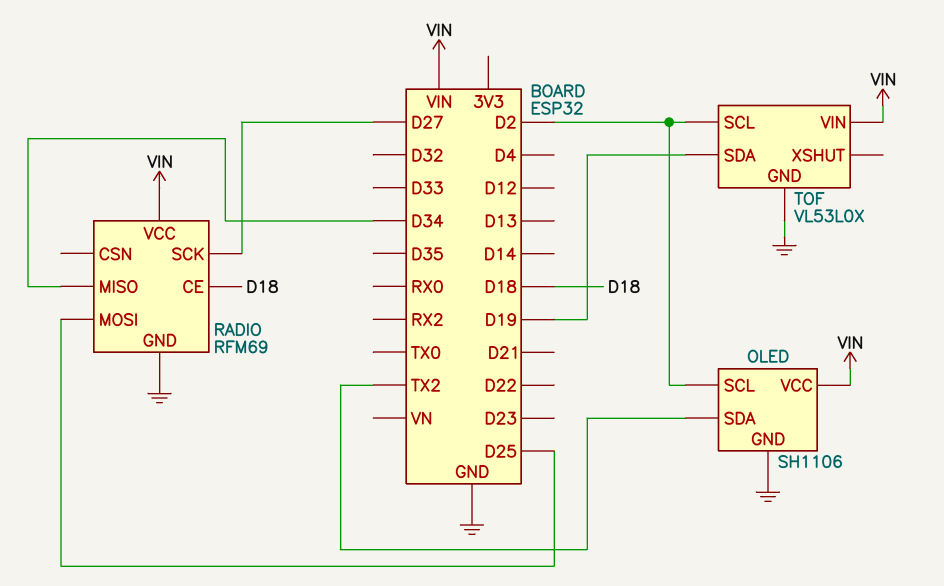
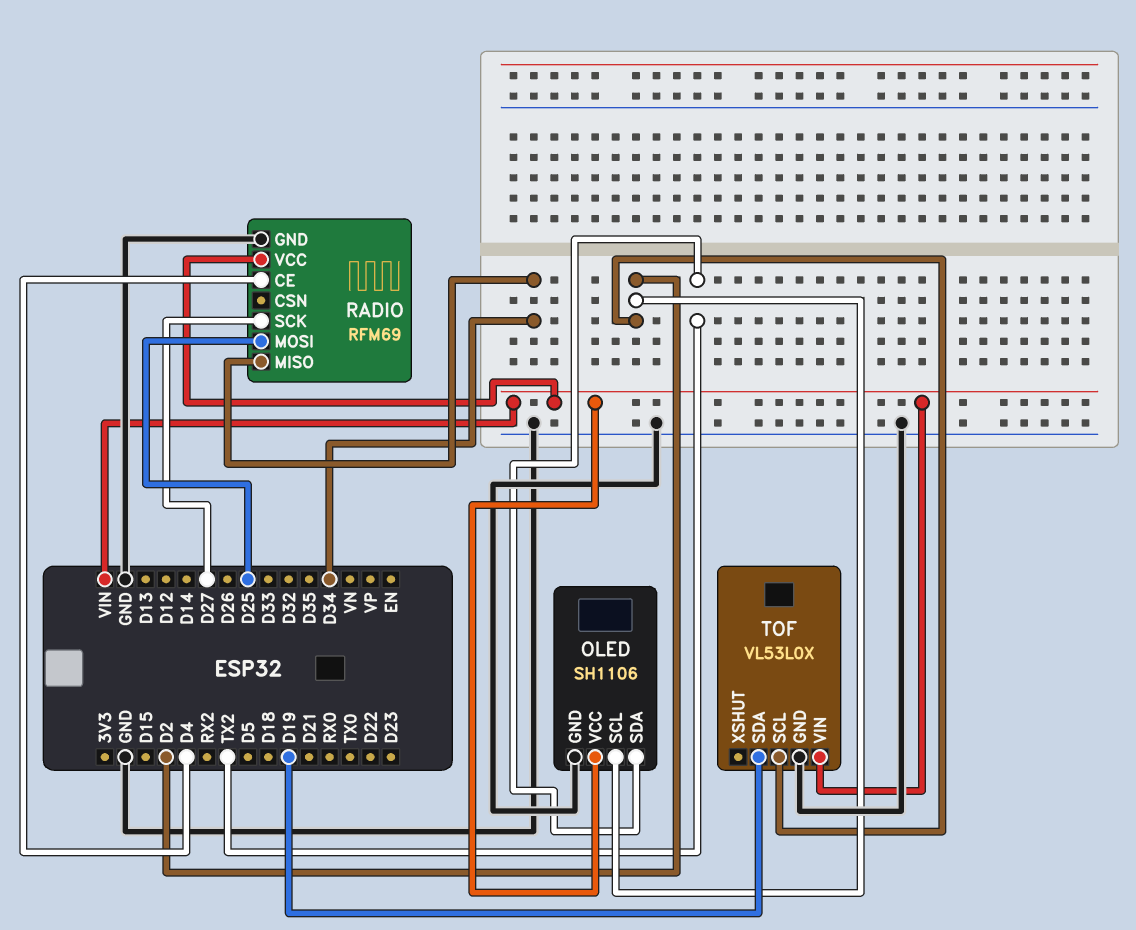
RADIO pin CE: D18 -> D4

